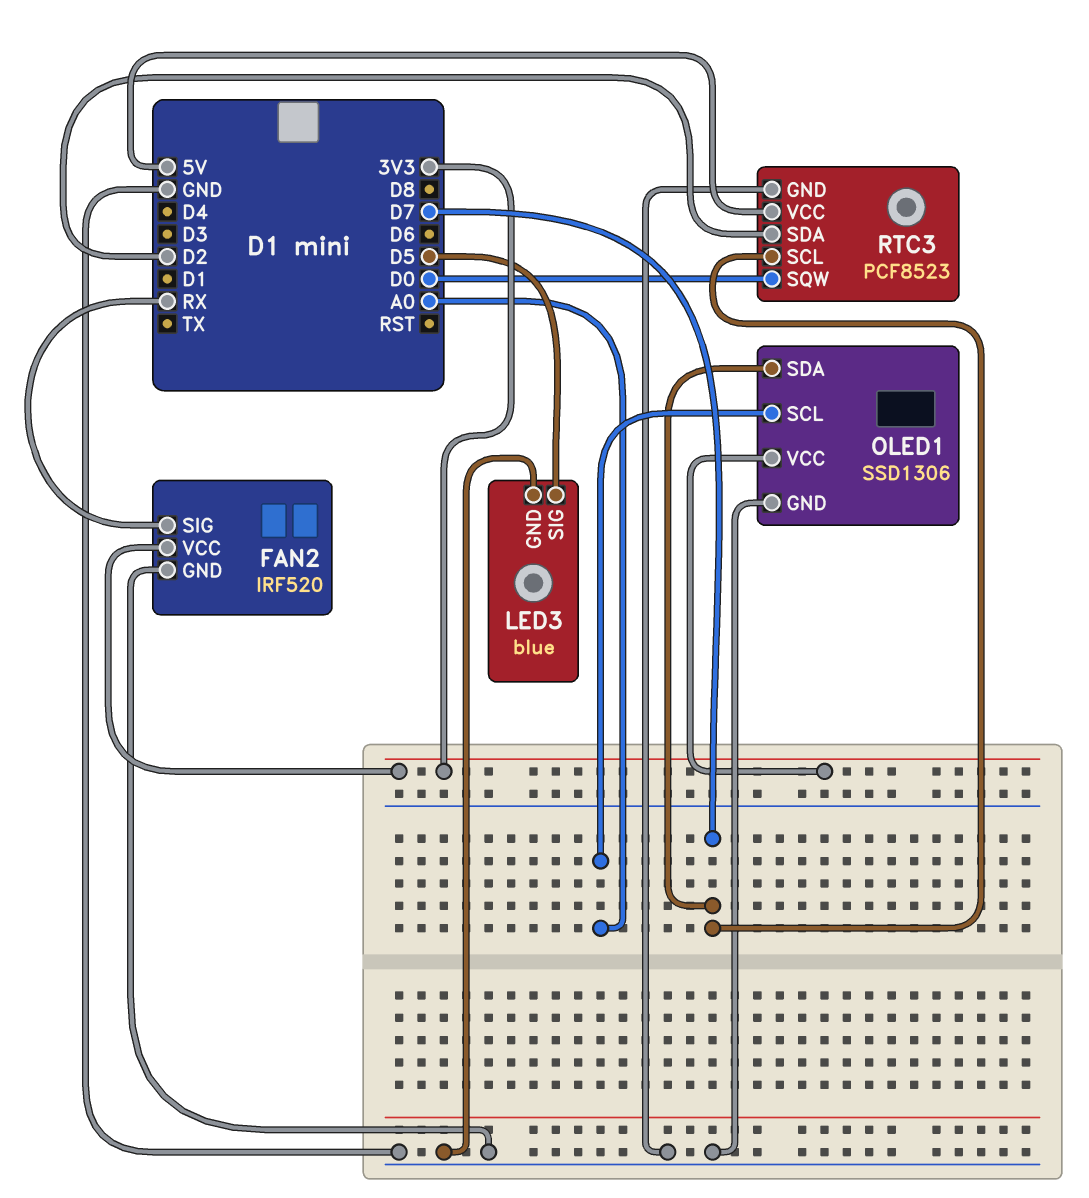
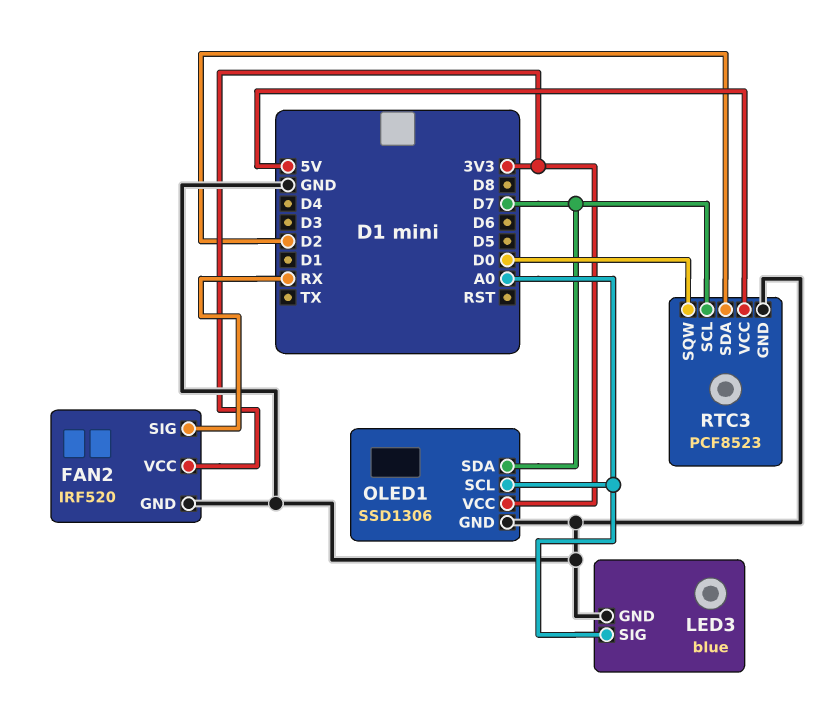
LED3 pin SIG: D5 -> A0

